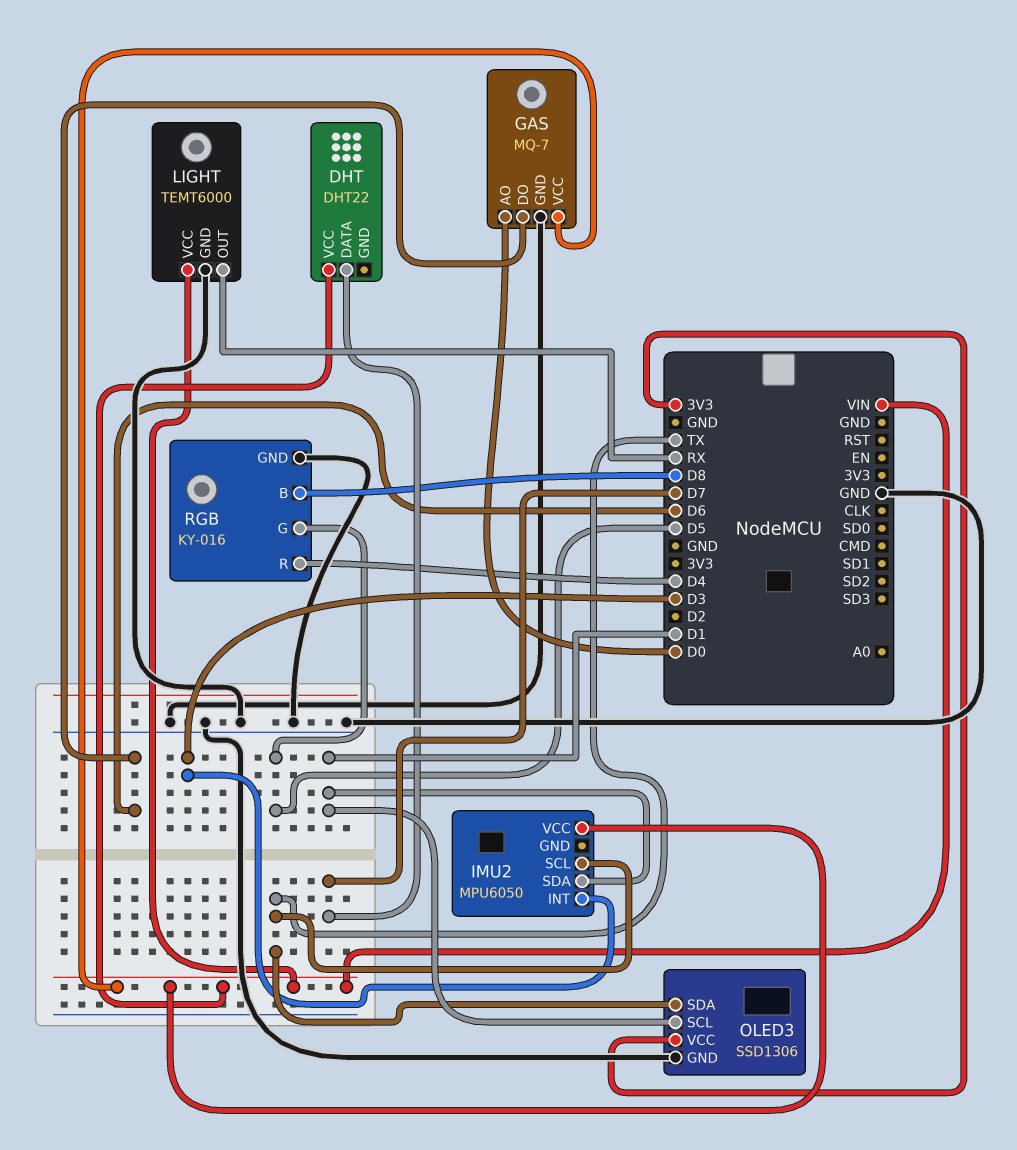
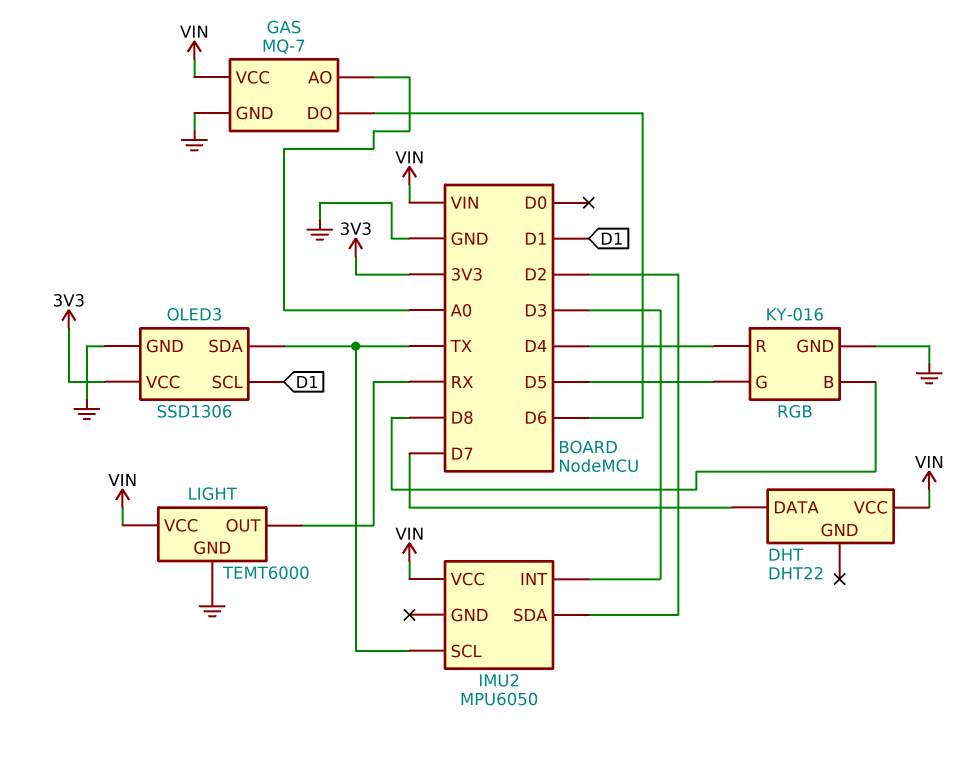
GAS pin AO: D0 -> A0
IMU2 pin SDA: D1 -> D2

